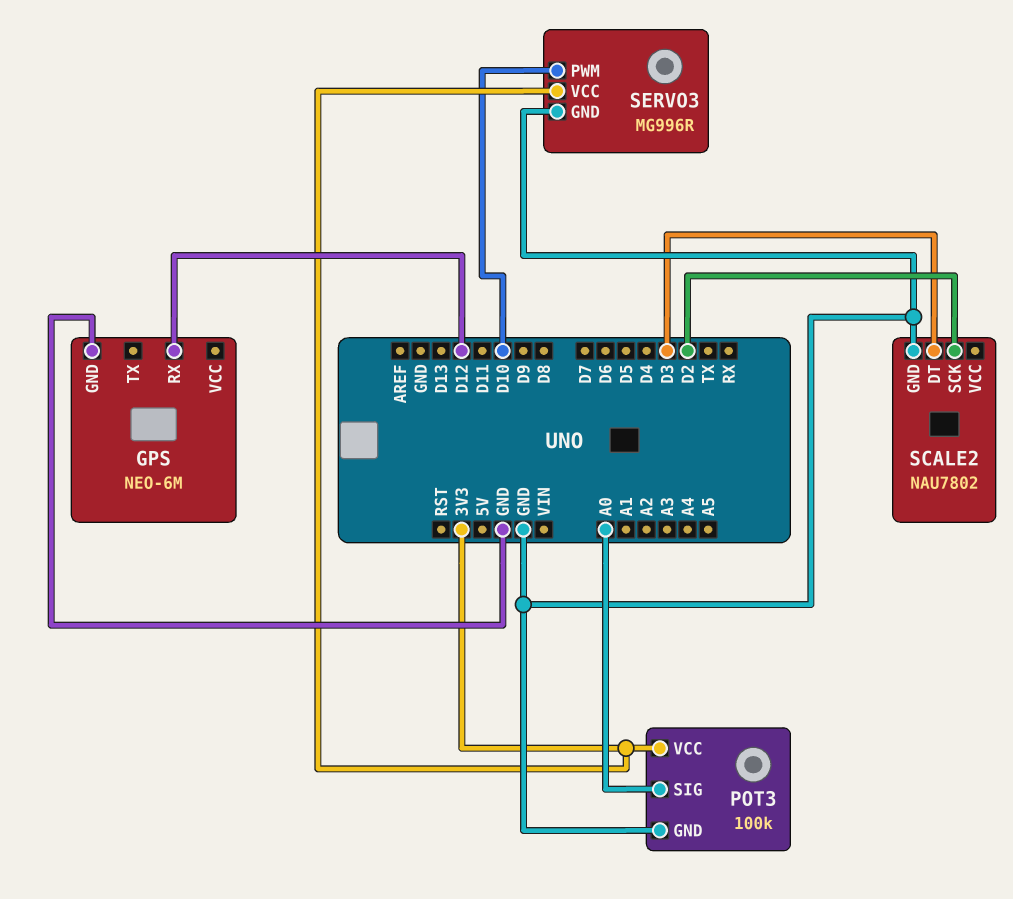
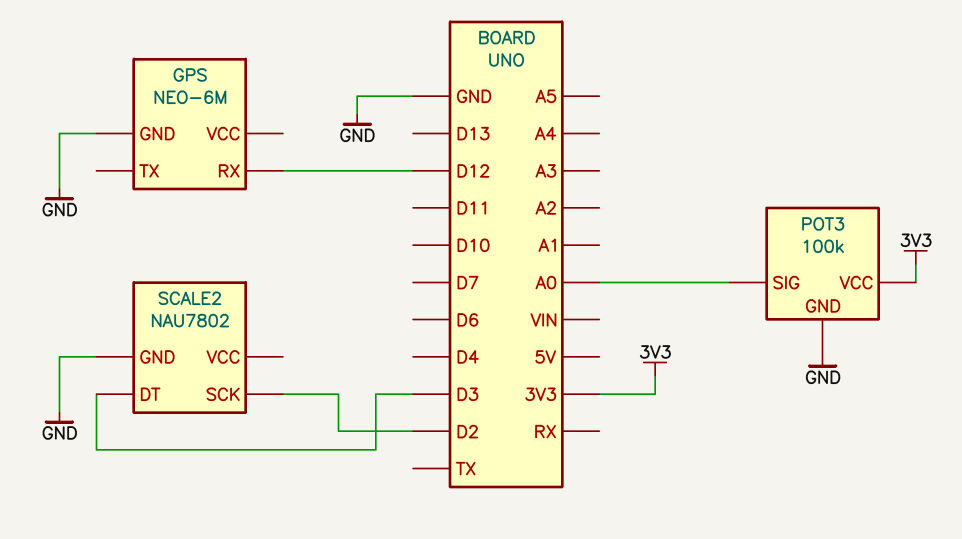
SERVO3: MG996R -> none
SERVO3 pin GND: GND -> none
SERVO3 pin PWM: D10 -> none
SERVO3 pin VCC: 3V3 -> none

